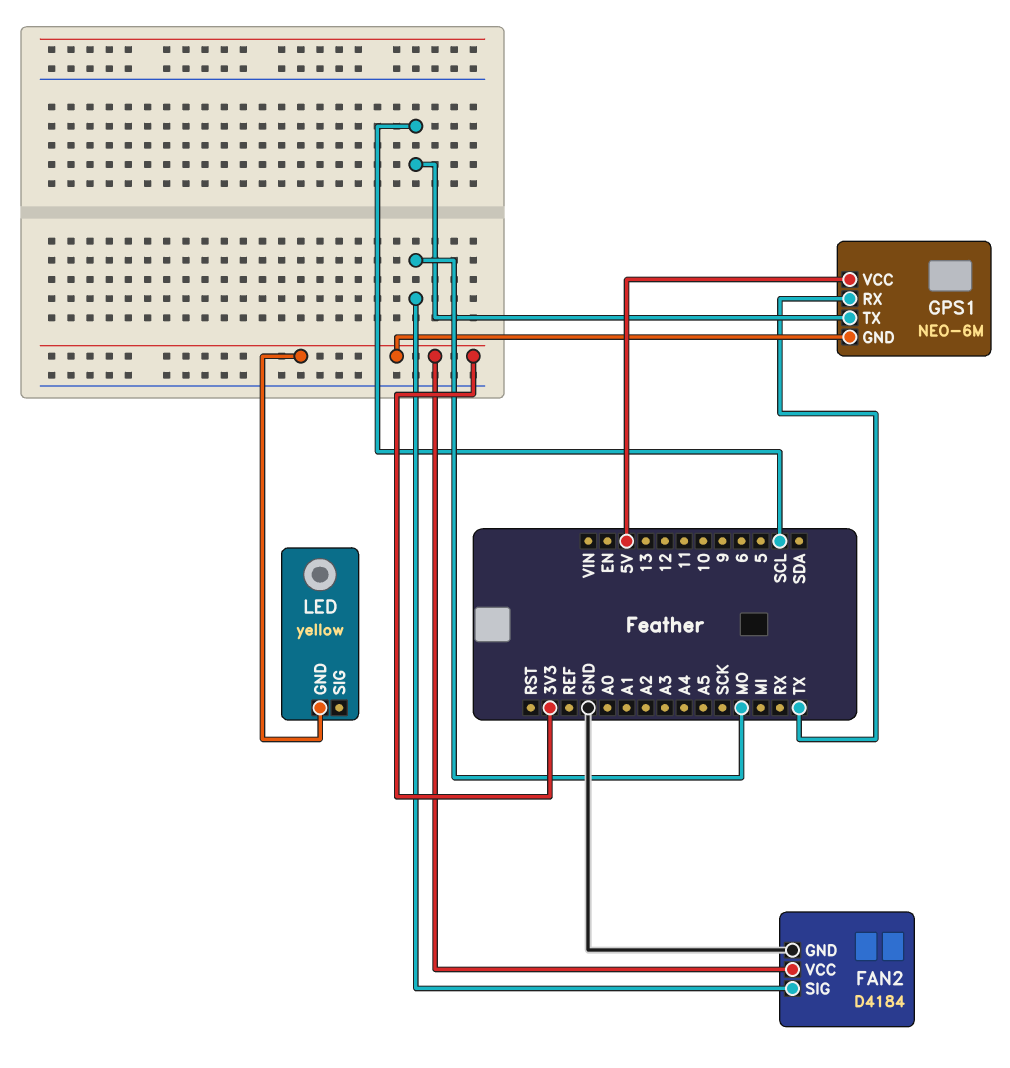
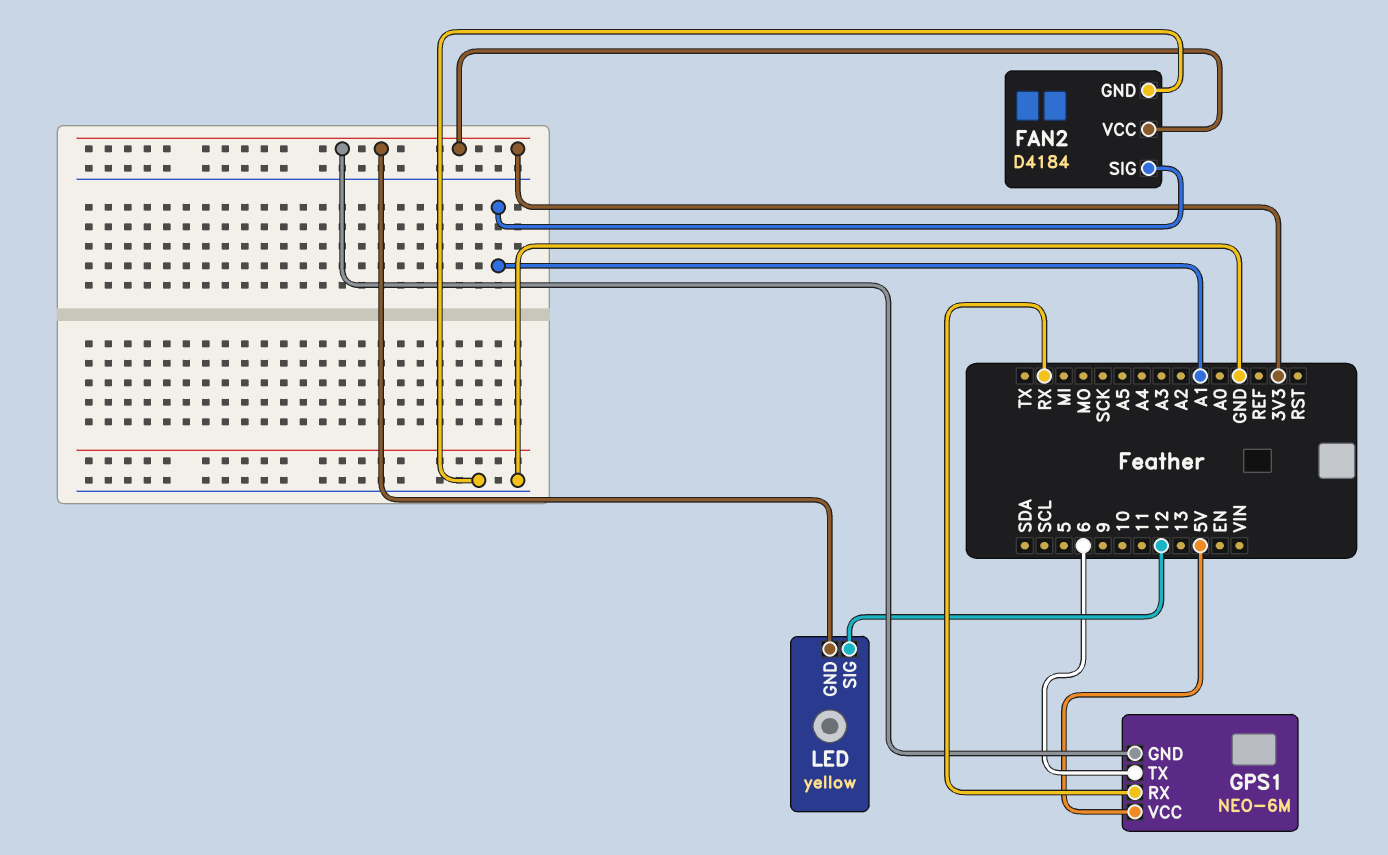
FAN2 pin SIG: MO -> A1
GPS1 pin RX: TX -> RX
GPS1 pin TX: SCL -> 6
LED pin SIG: none -> 12

